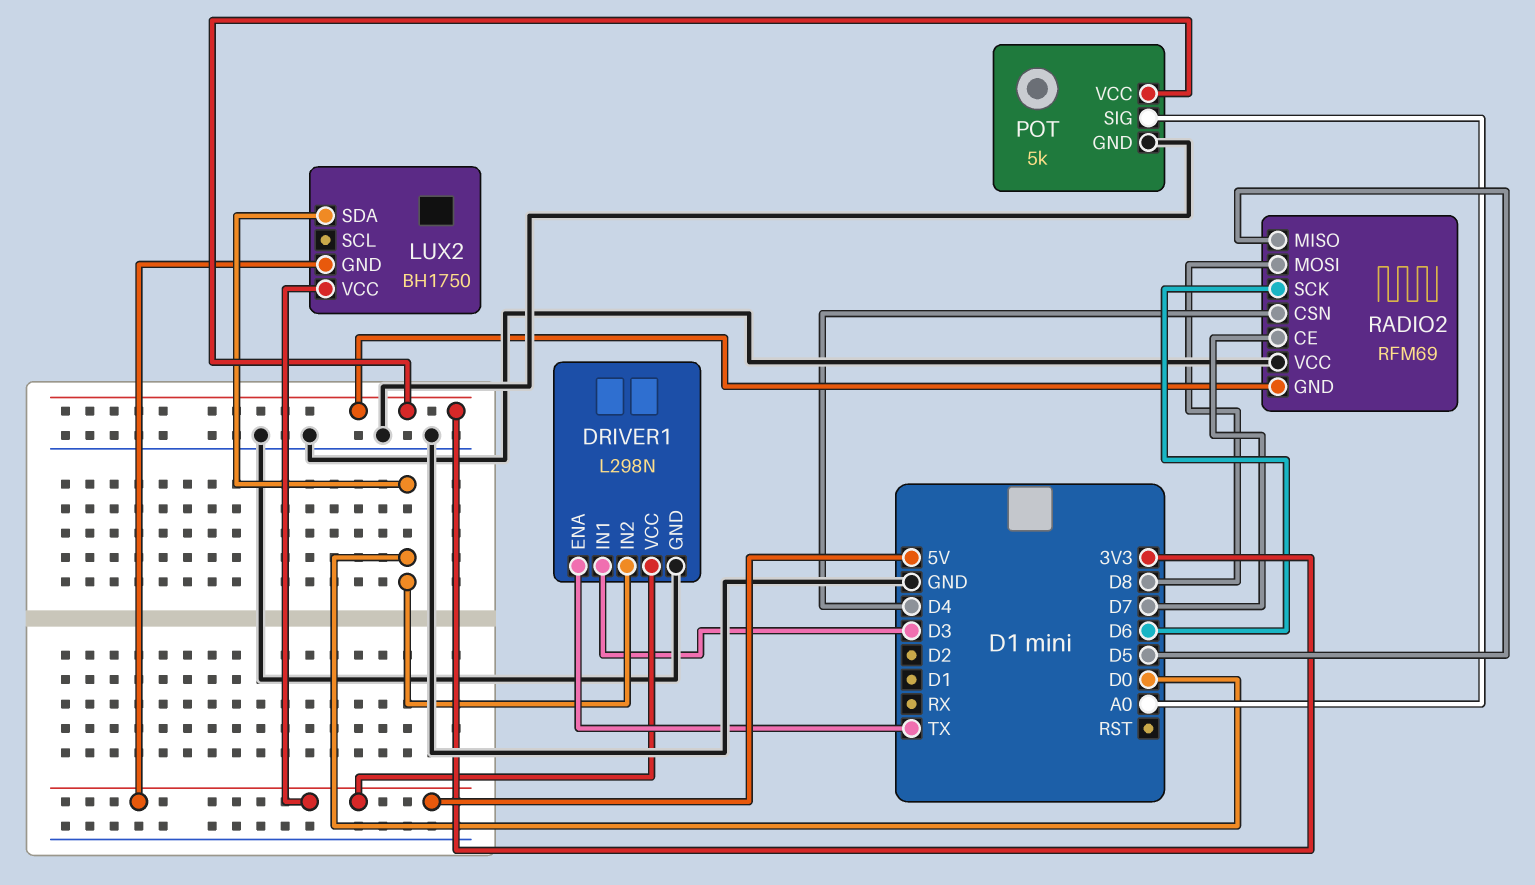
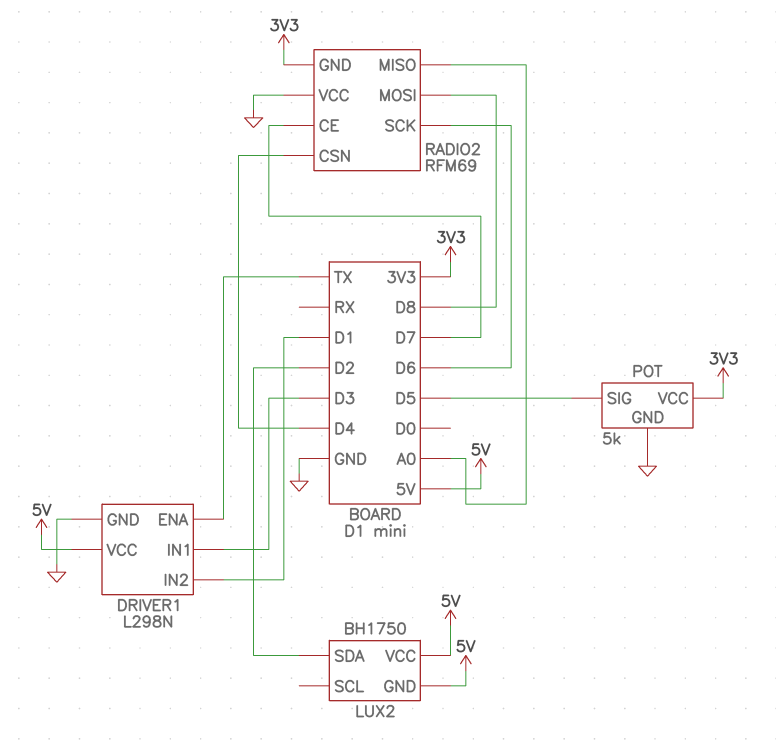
DRIVER1 pin IN2: D0 -> D1
LUX2 pin SDA: D0 -> D2
POT pin SIG: A0 -> D5
RADIO2 pin MISO: D5 -> A0

